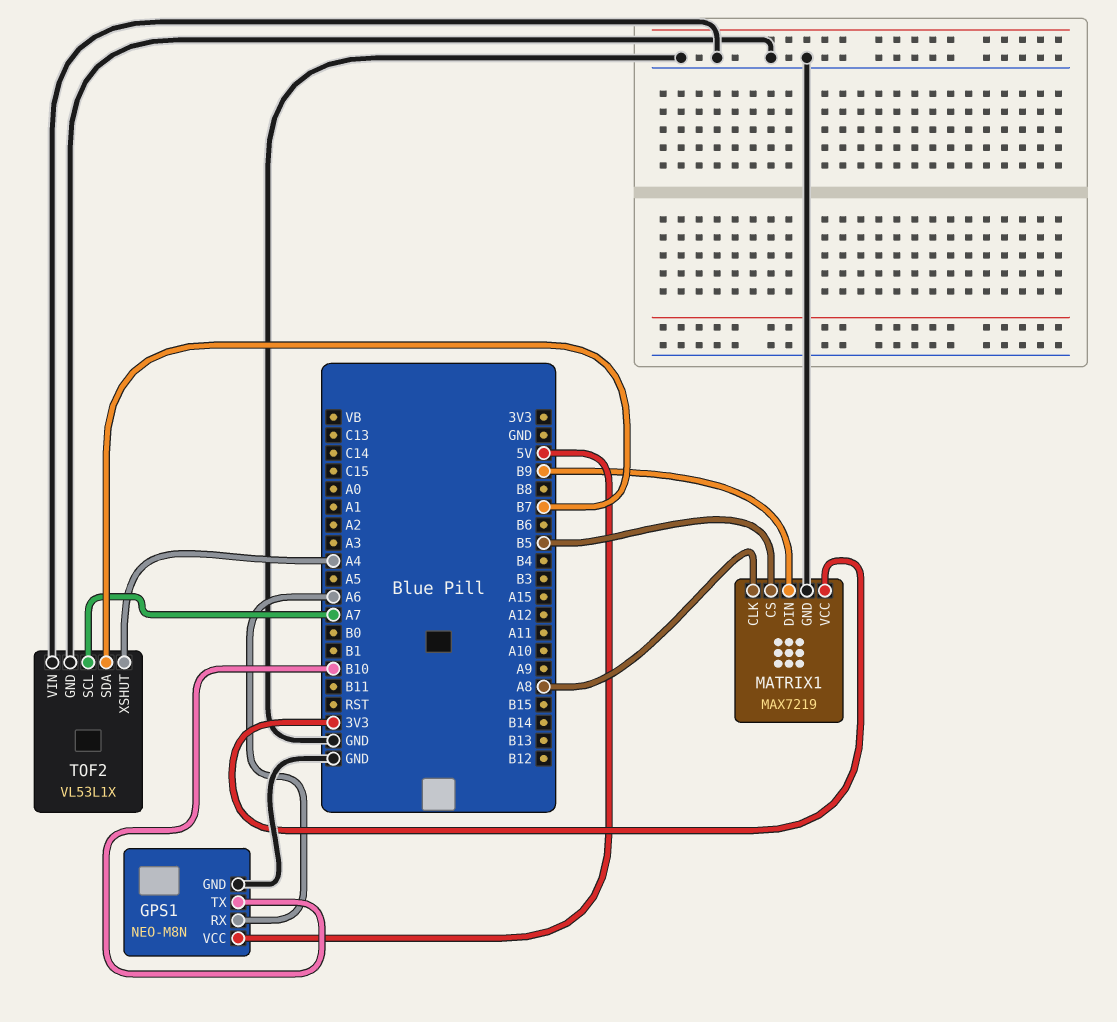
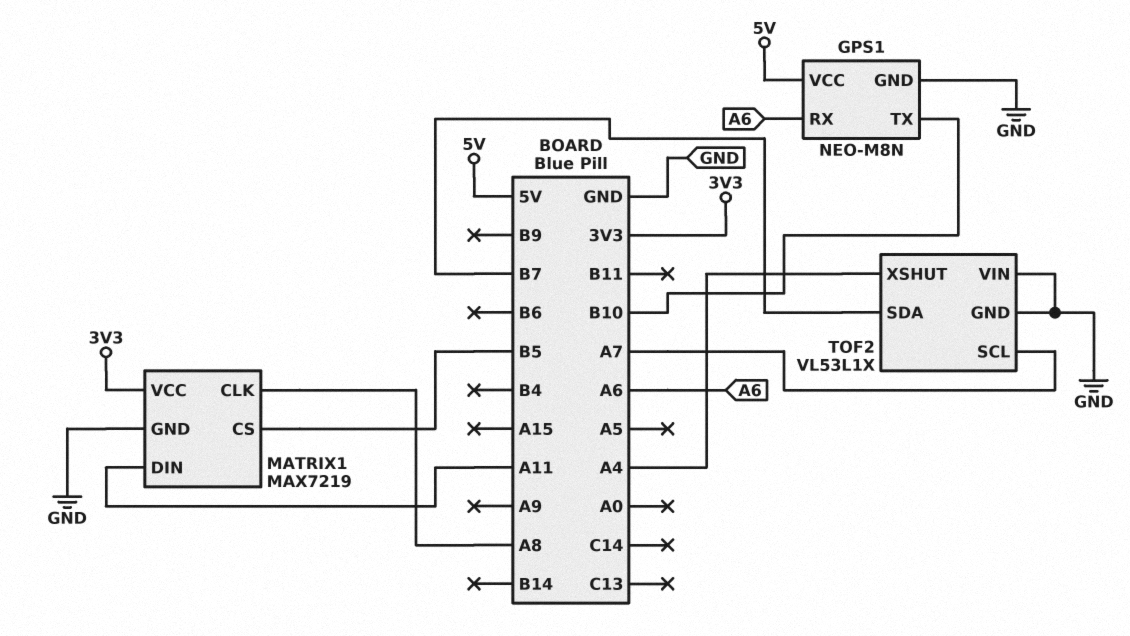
MATRIX1 pin DIN: B9 -> A11

